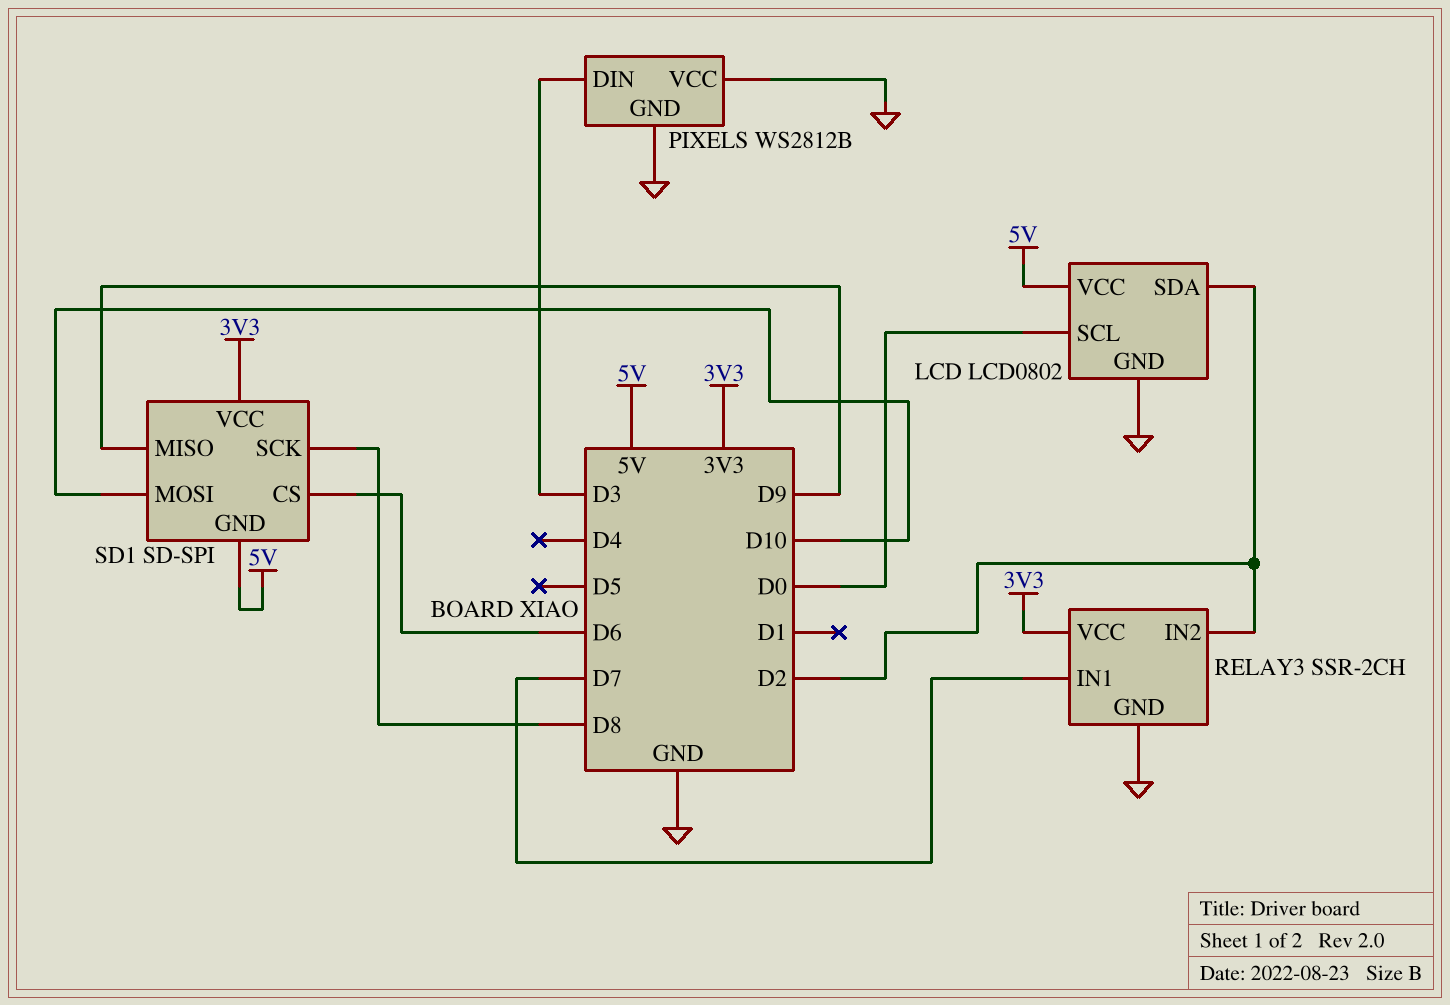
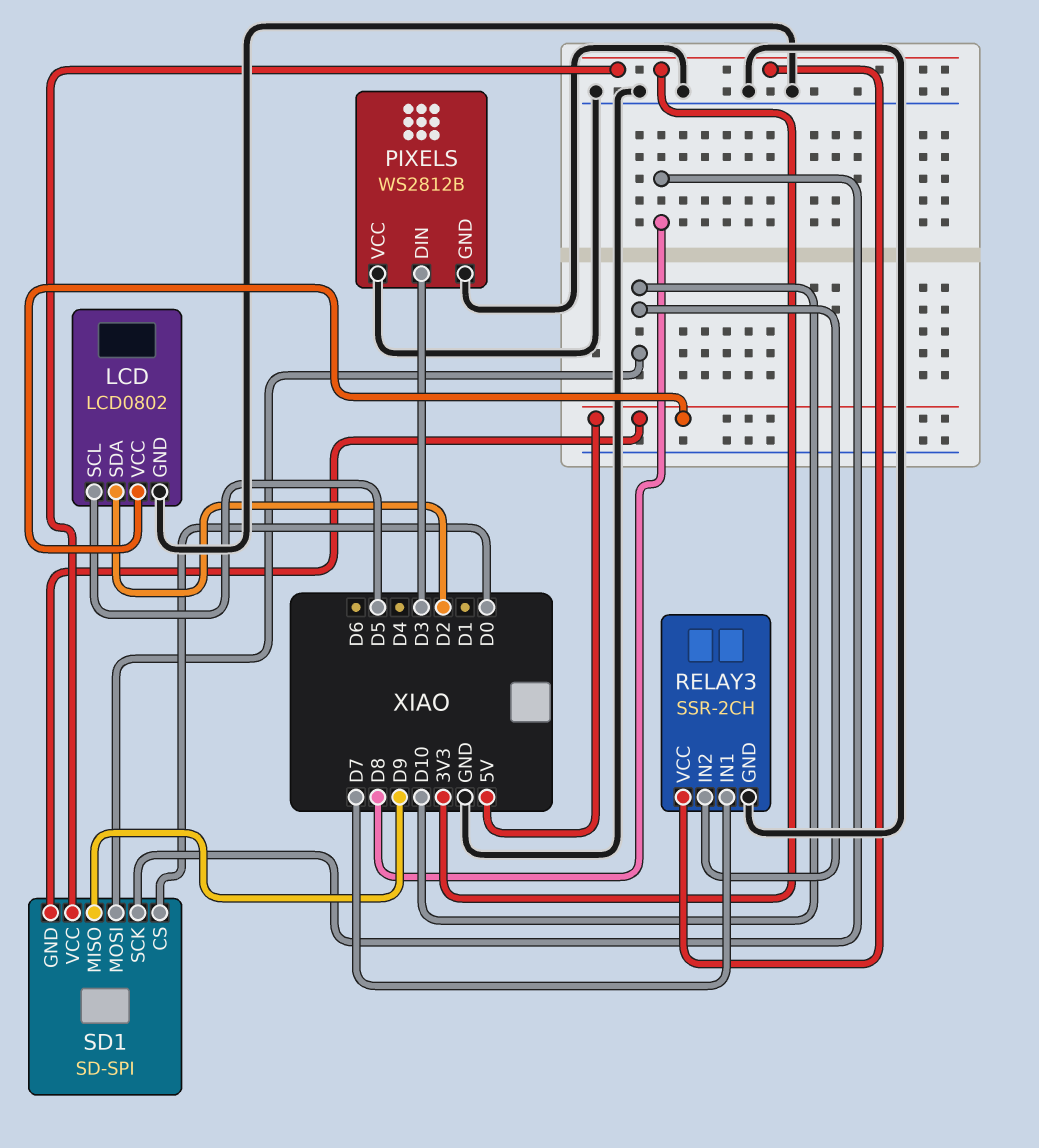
LCD pin SCL: D0 -> D5
RELAY3 pin IN2: D2 -> D10
SD1 pin CS: D6 -> D0

